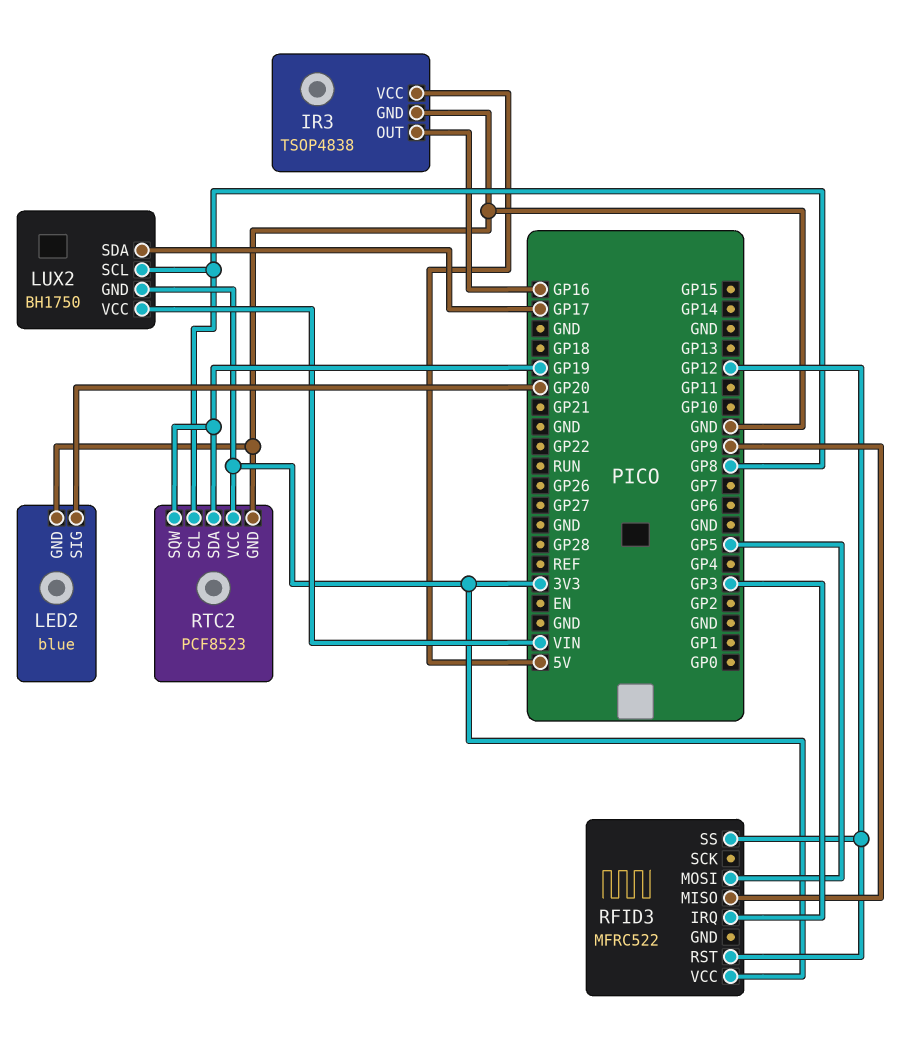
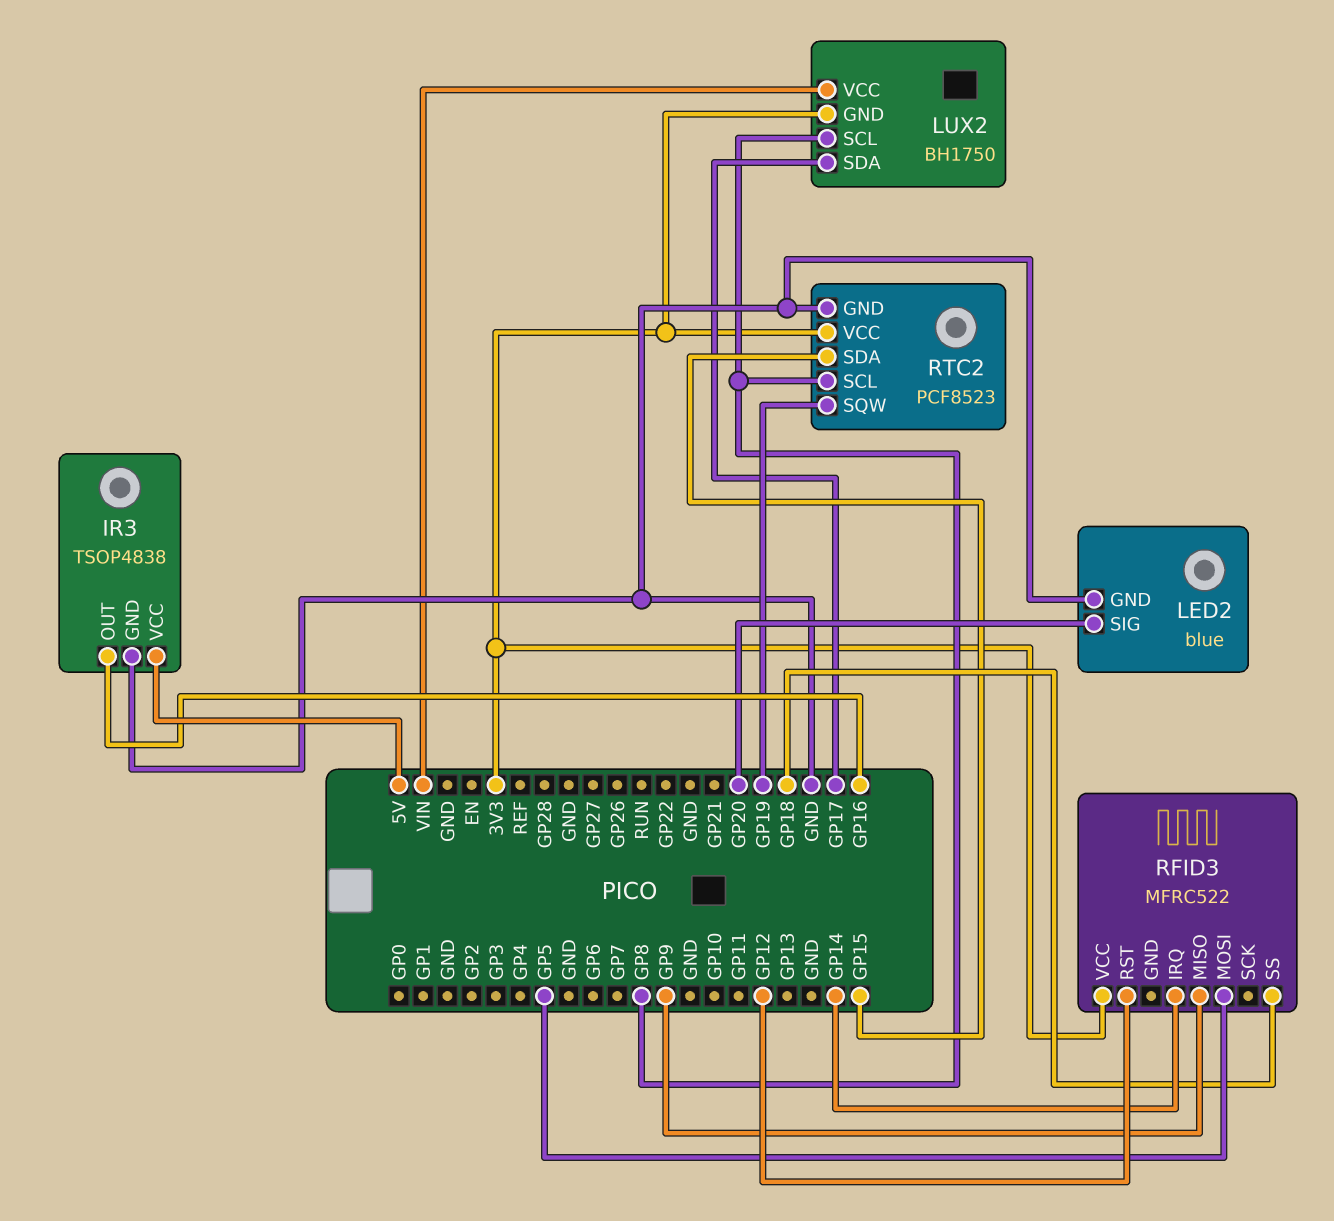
RFID3 pin IRQ: GP3 -> GP14
RFID3 pin SS: GP12 -> GP18
RTC2 pin SDA: GP19 -> GP15

